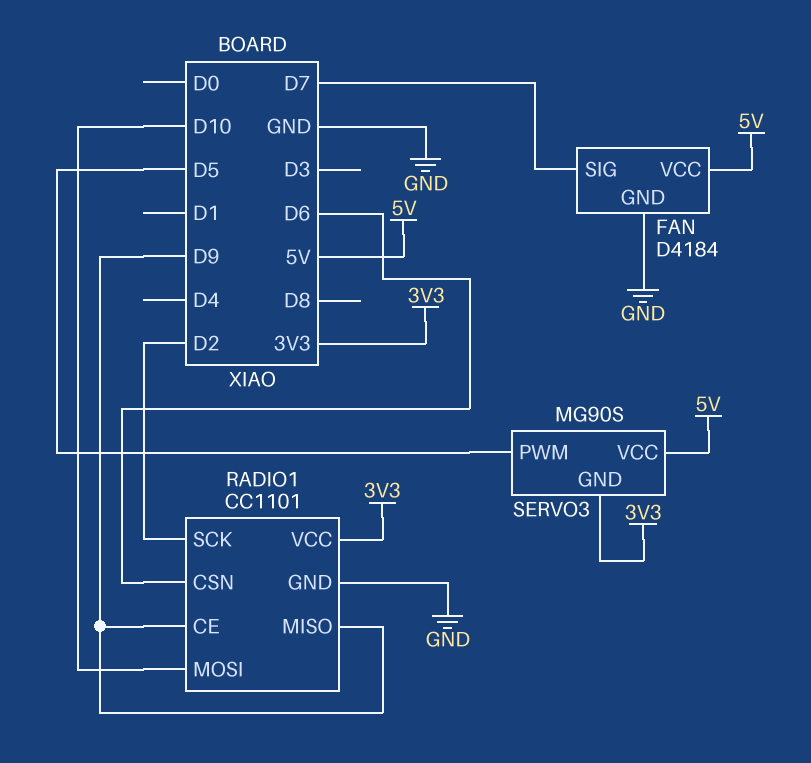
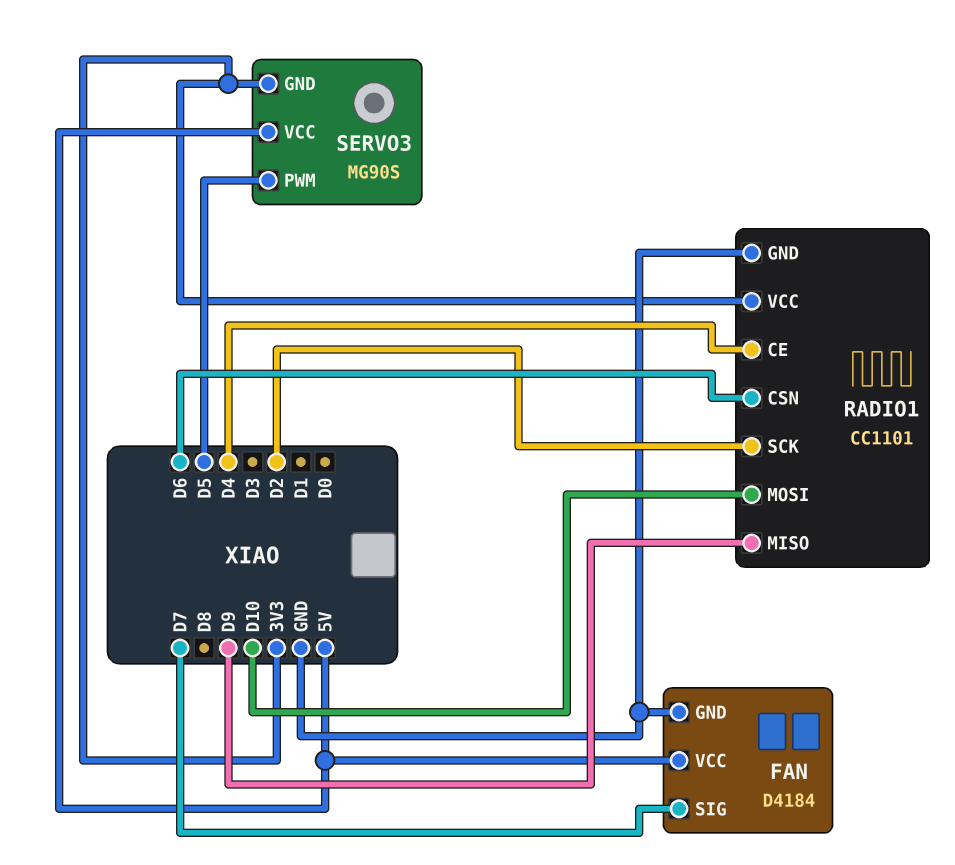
RADIO1 pin CE: D9 -> D4

